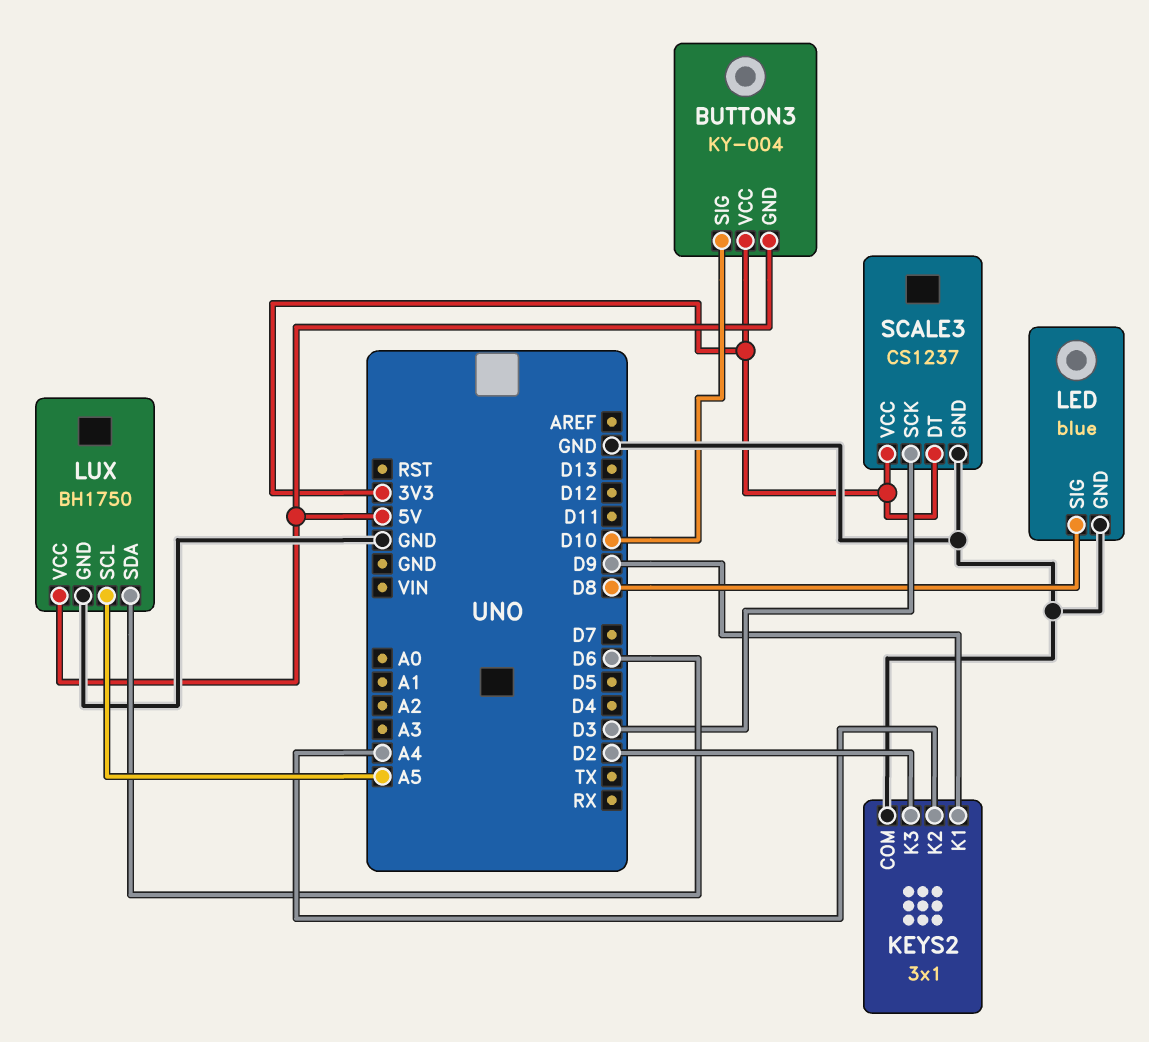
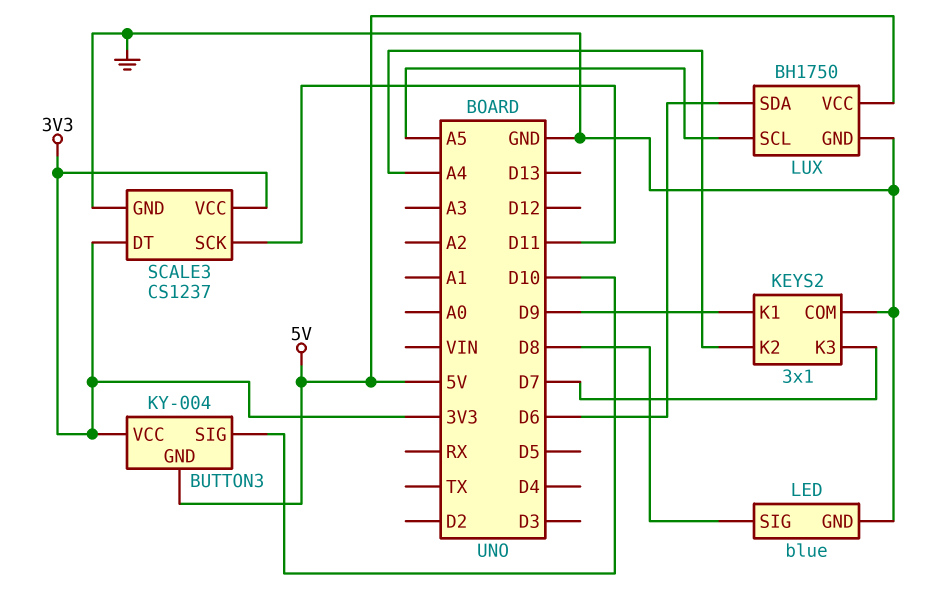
KEYS2 pin K3: D2 -> D7
SCALE3 pin SCK: D3 -> D11

